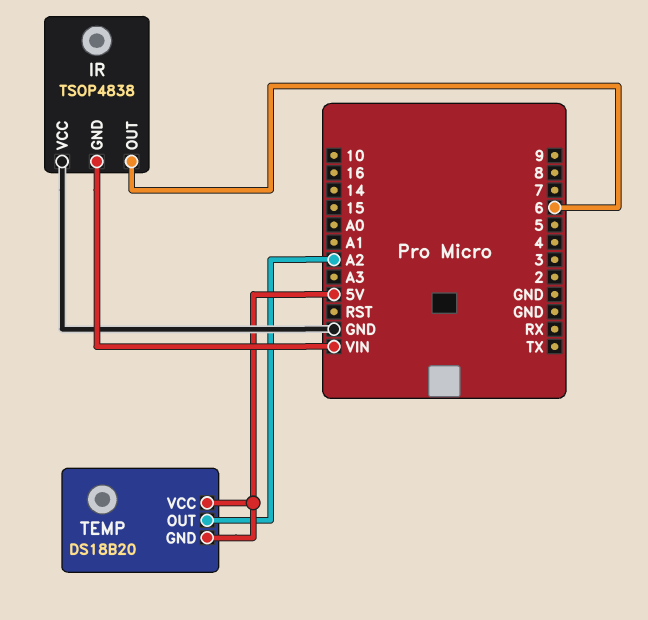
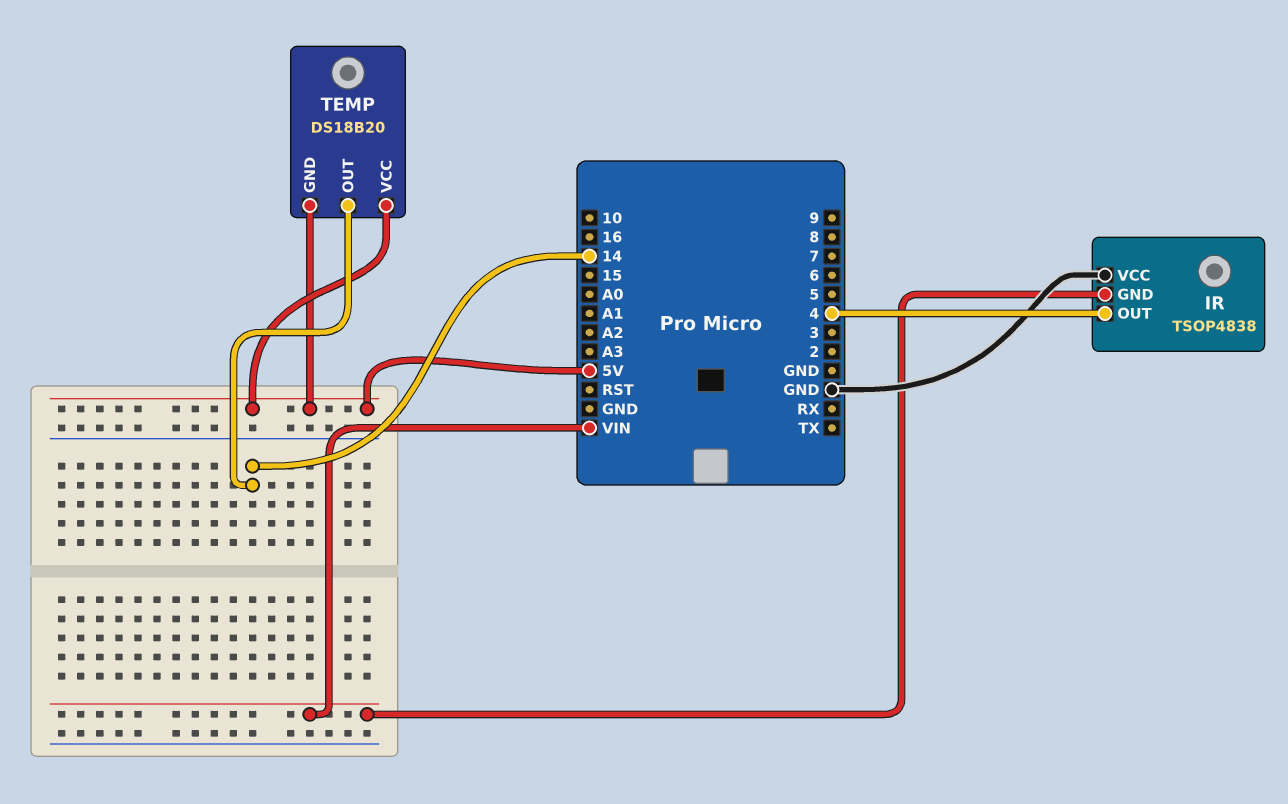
IR pin OUT: 6 -> 4
TEMP pin OUT: A2 -> 14

